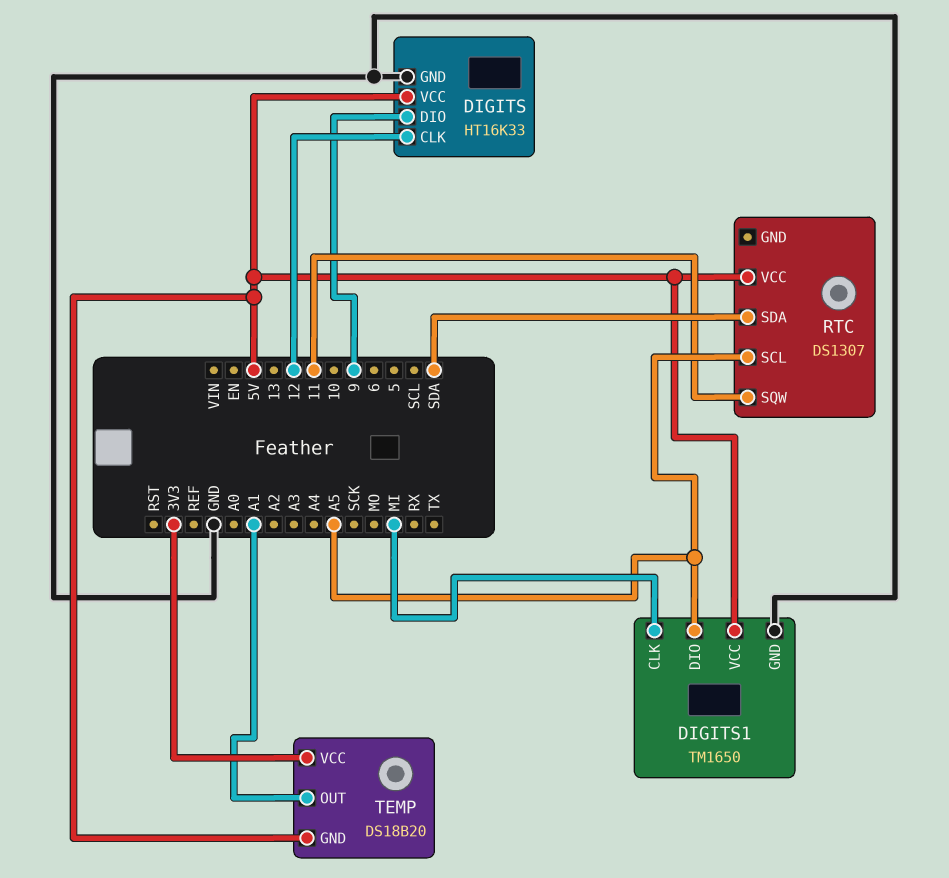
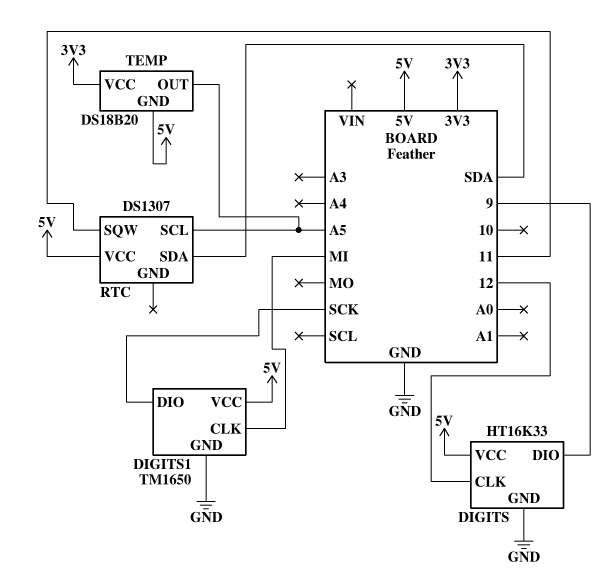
DIGITS1 pin DIO: A5 -> SCK
TEMP pin OUT: A1 -> A5

